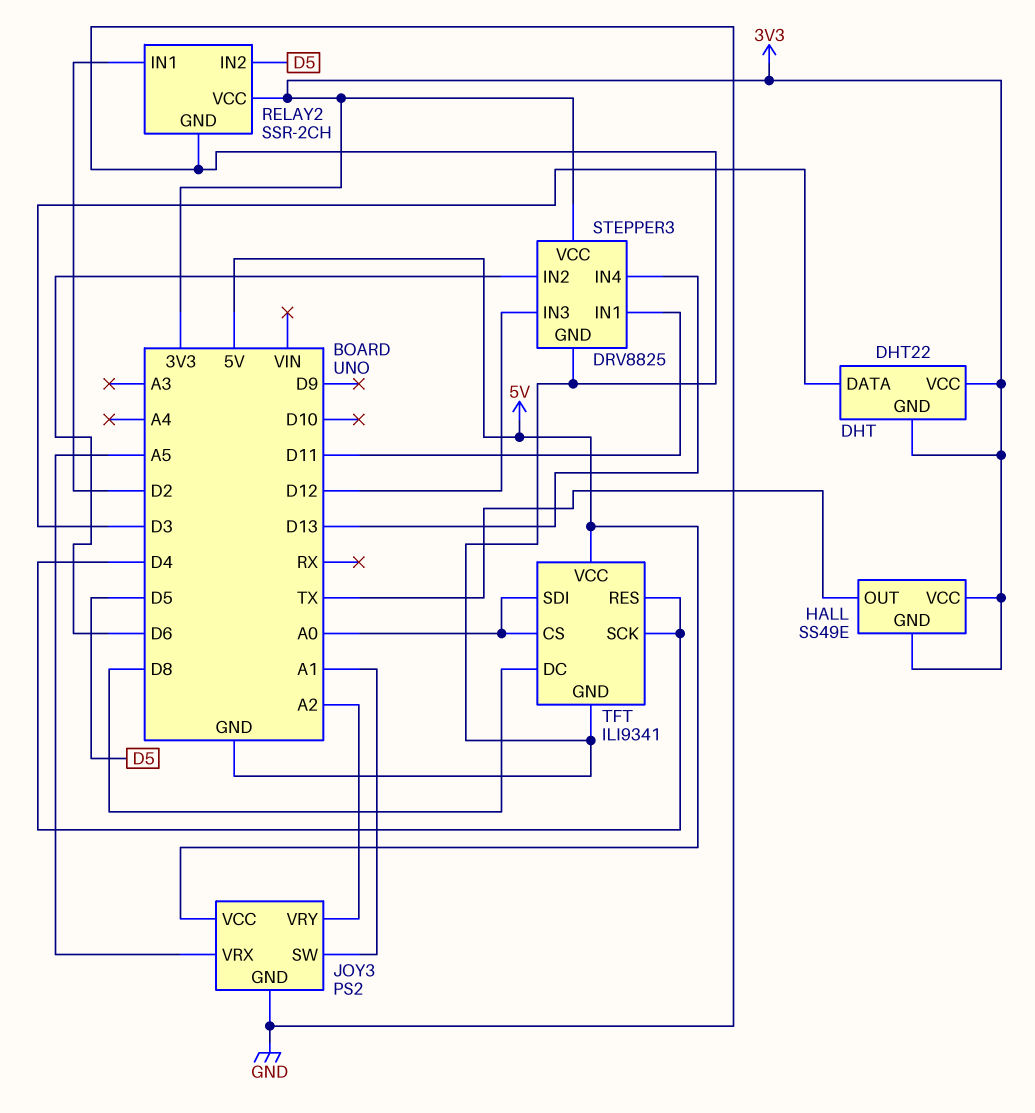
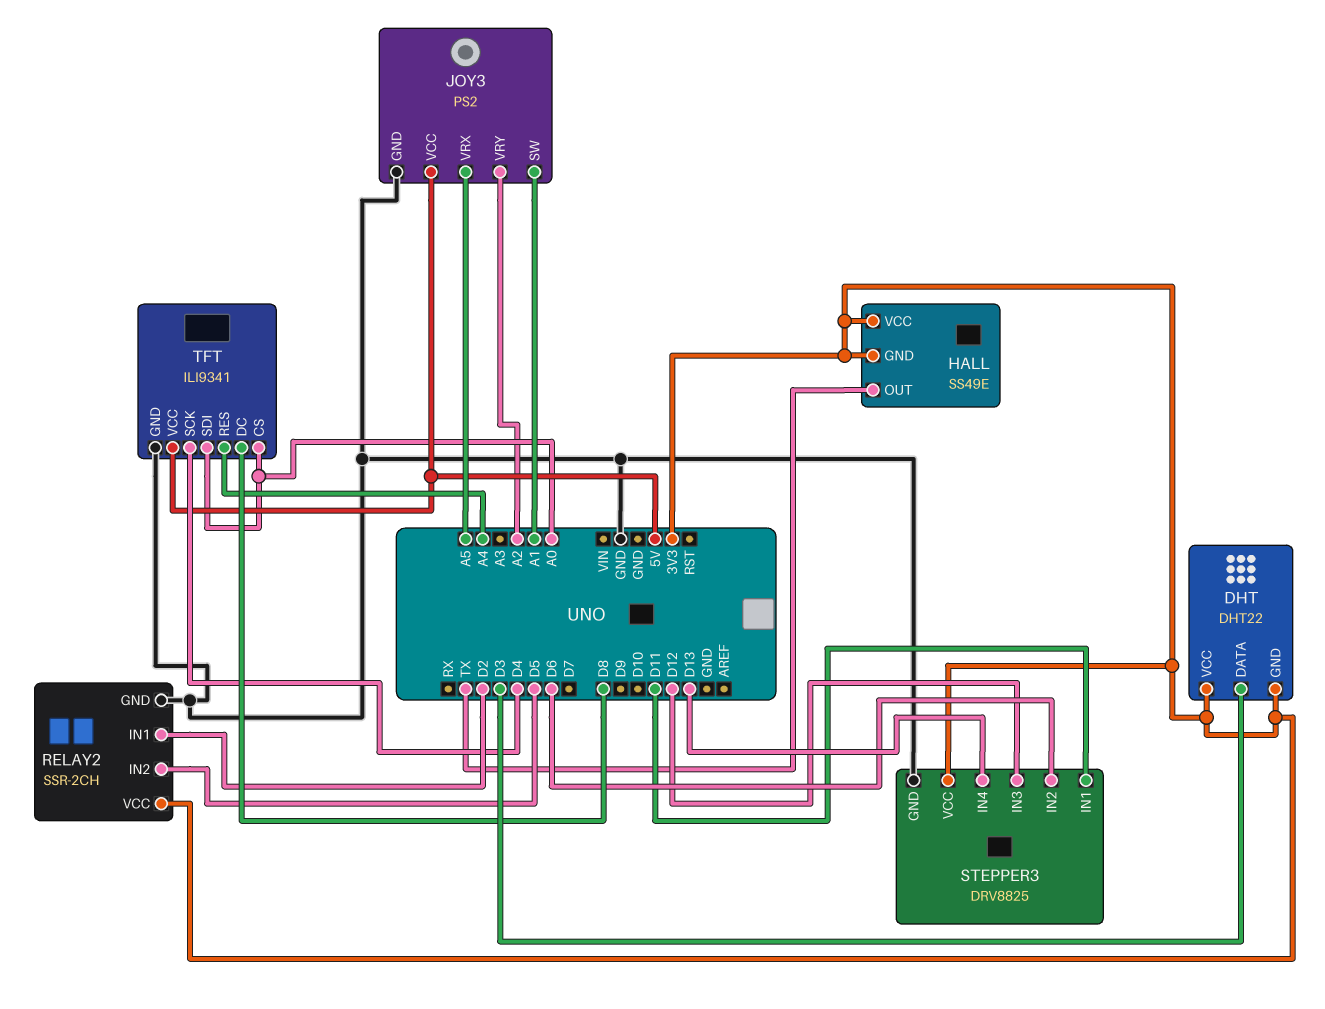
TFT pin RES: D4 -> A4

